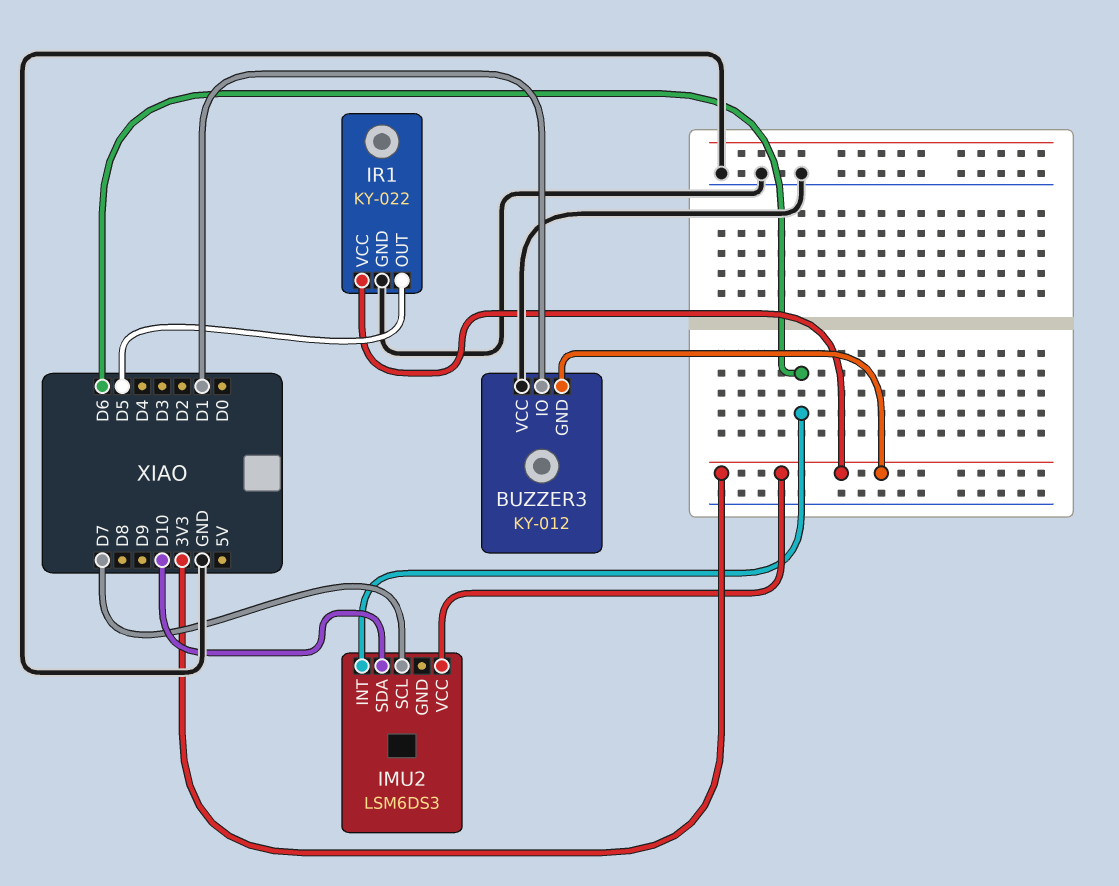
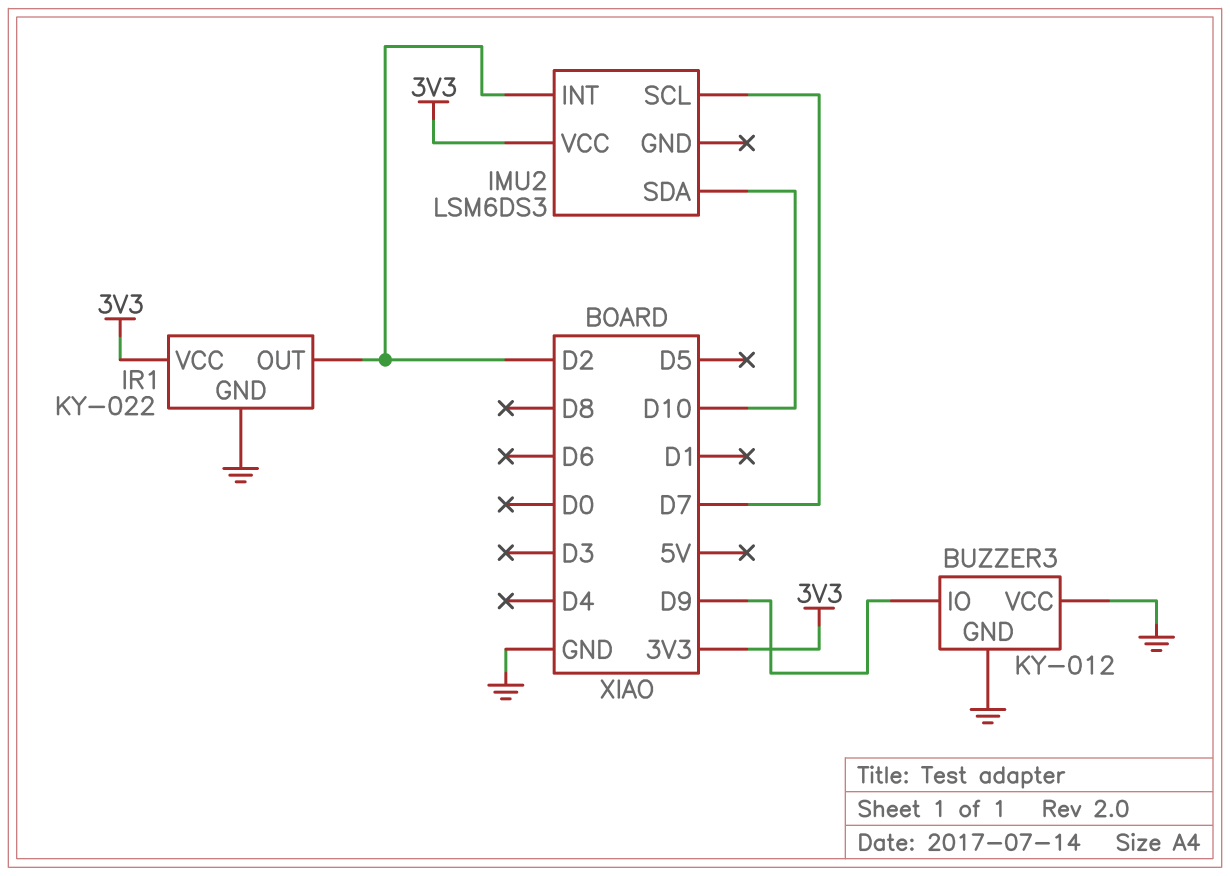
BUZZER3 pin GND: 3V3 -> GND
BUZZER3 pin IO: D1 -> D9
IMU2 pin INT: D6 -> D2
IR1 pin OUT: D5 -> D2

